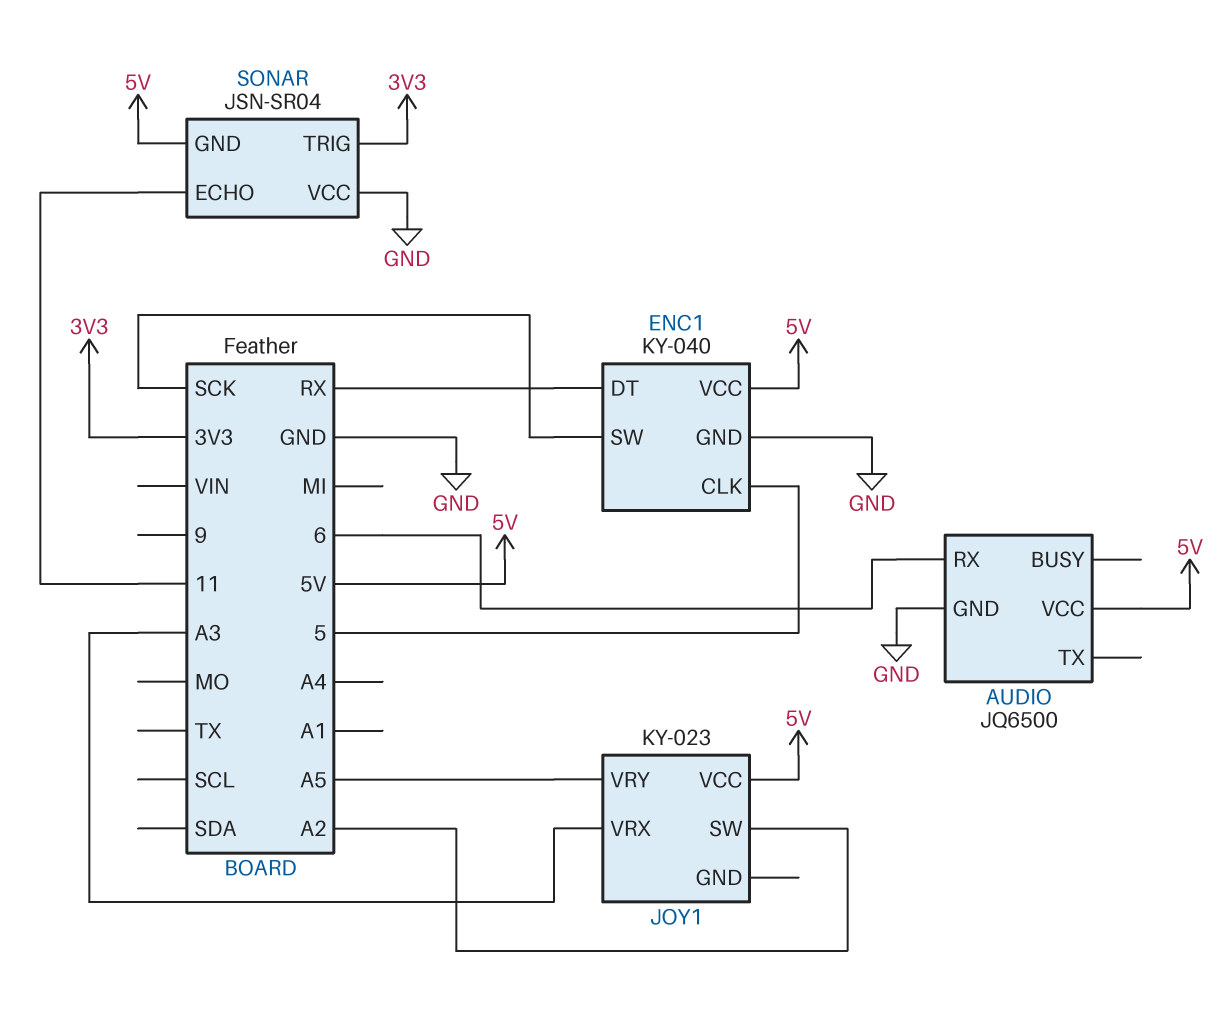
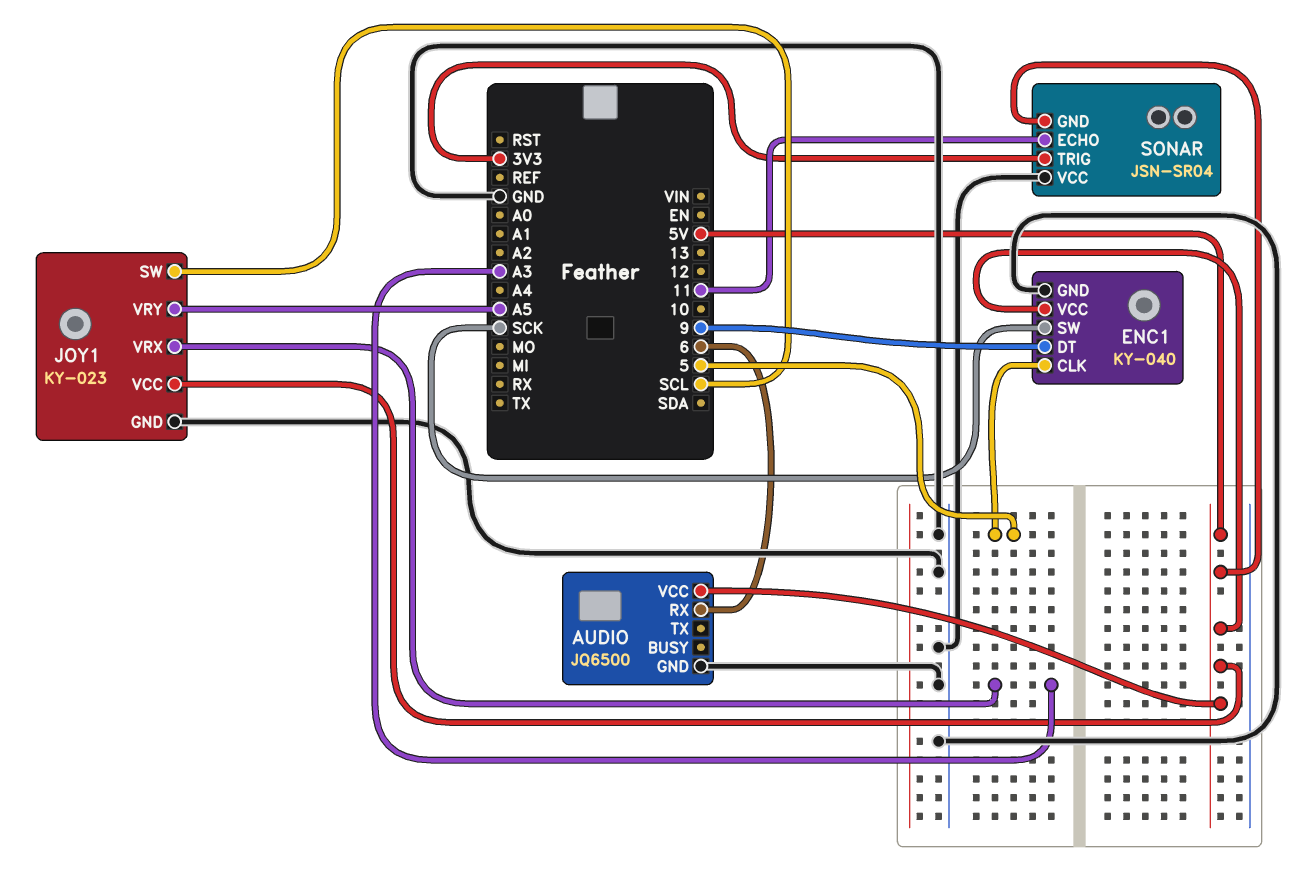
ENC1 pin DT: RX -> 9
JOY1 pin GND: none -> GND
JOY1 pin SW: A2 -> SCL

